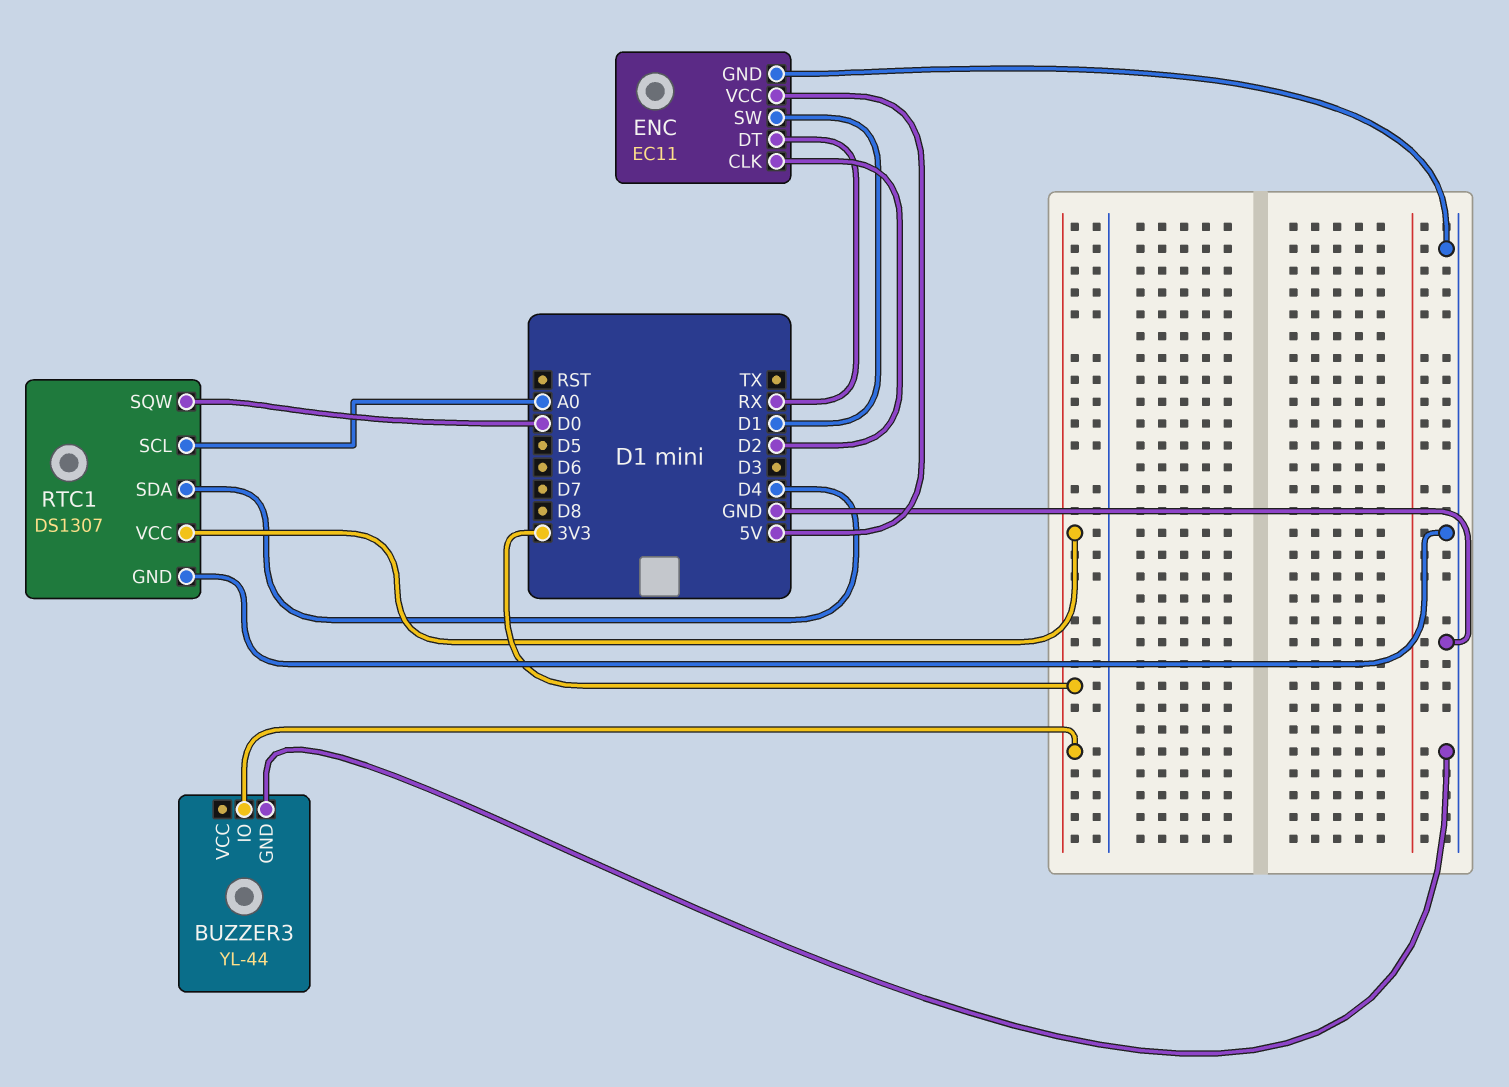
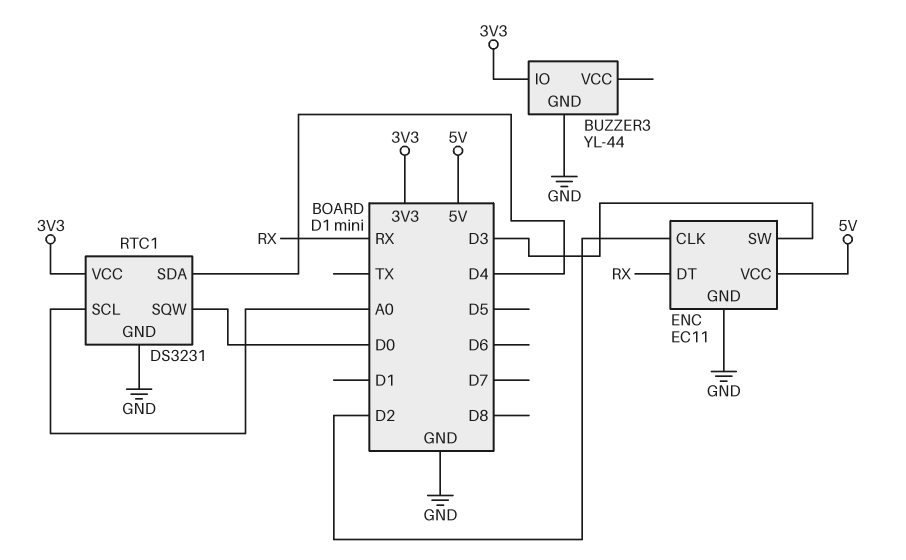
ENC pin SW: D1 -> D3
RTC1: DS1307 -> DS3231

